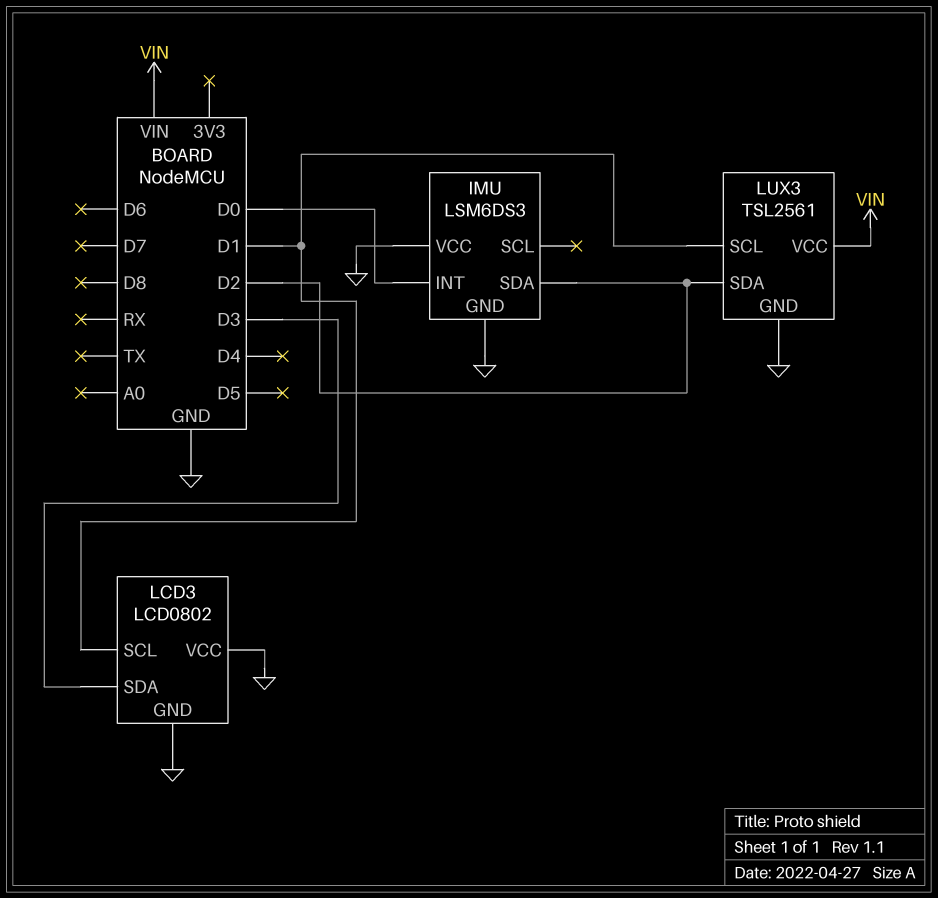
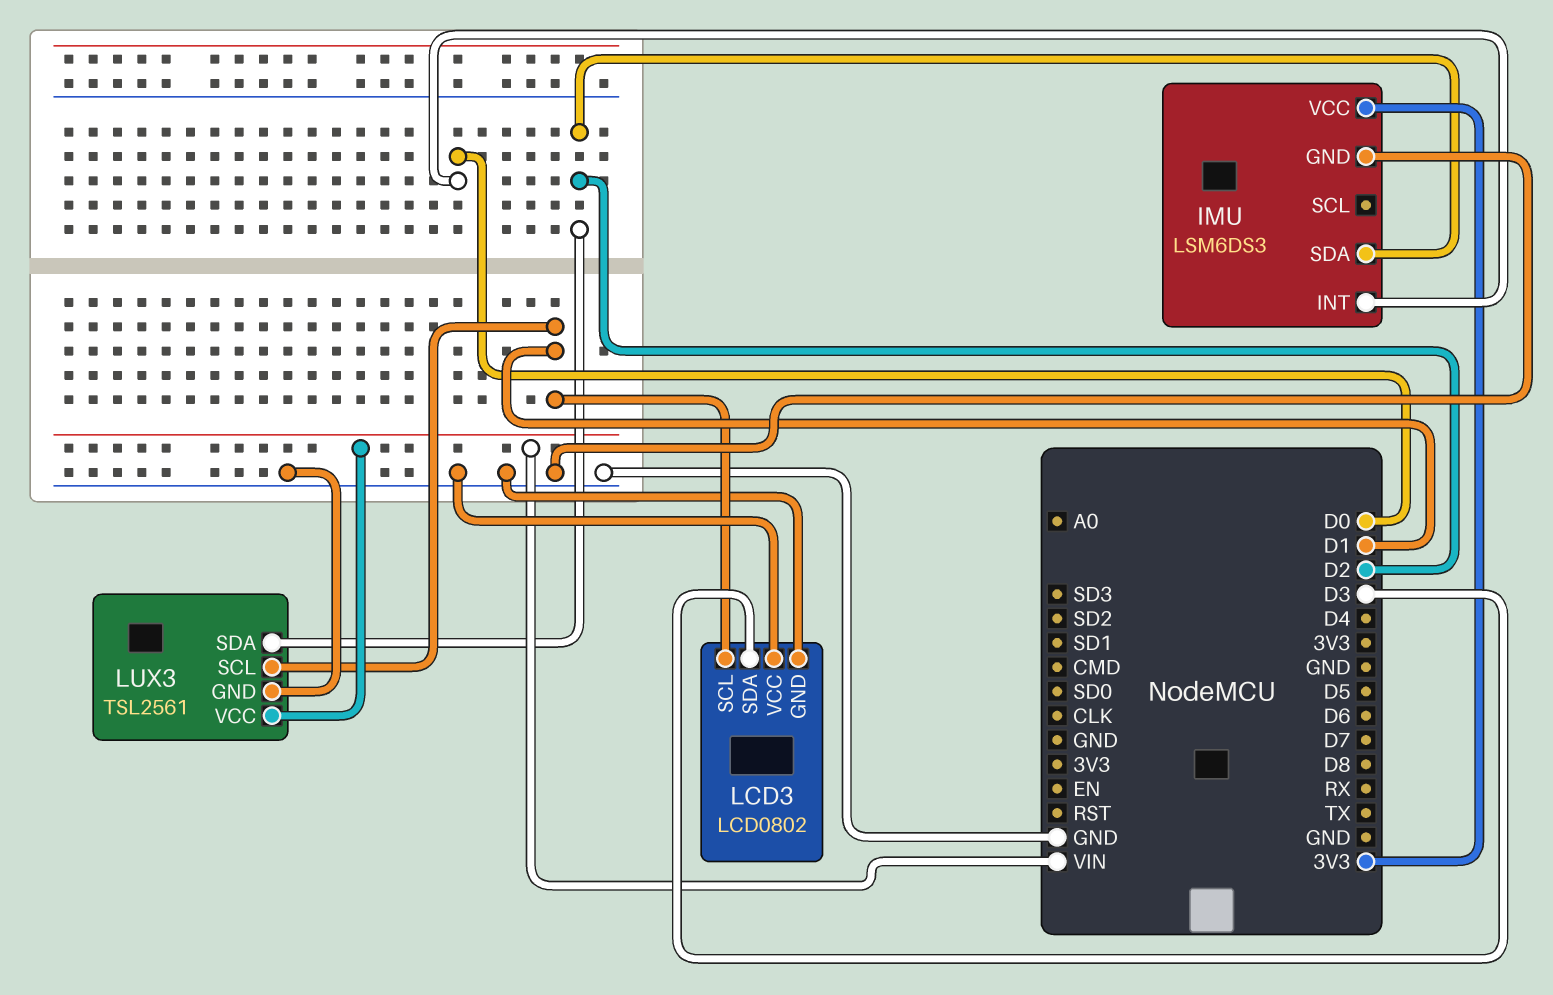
IMU pin VCC: GND -> 3V3

